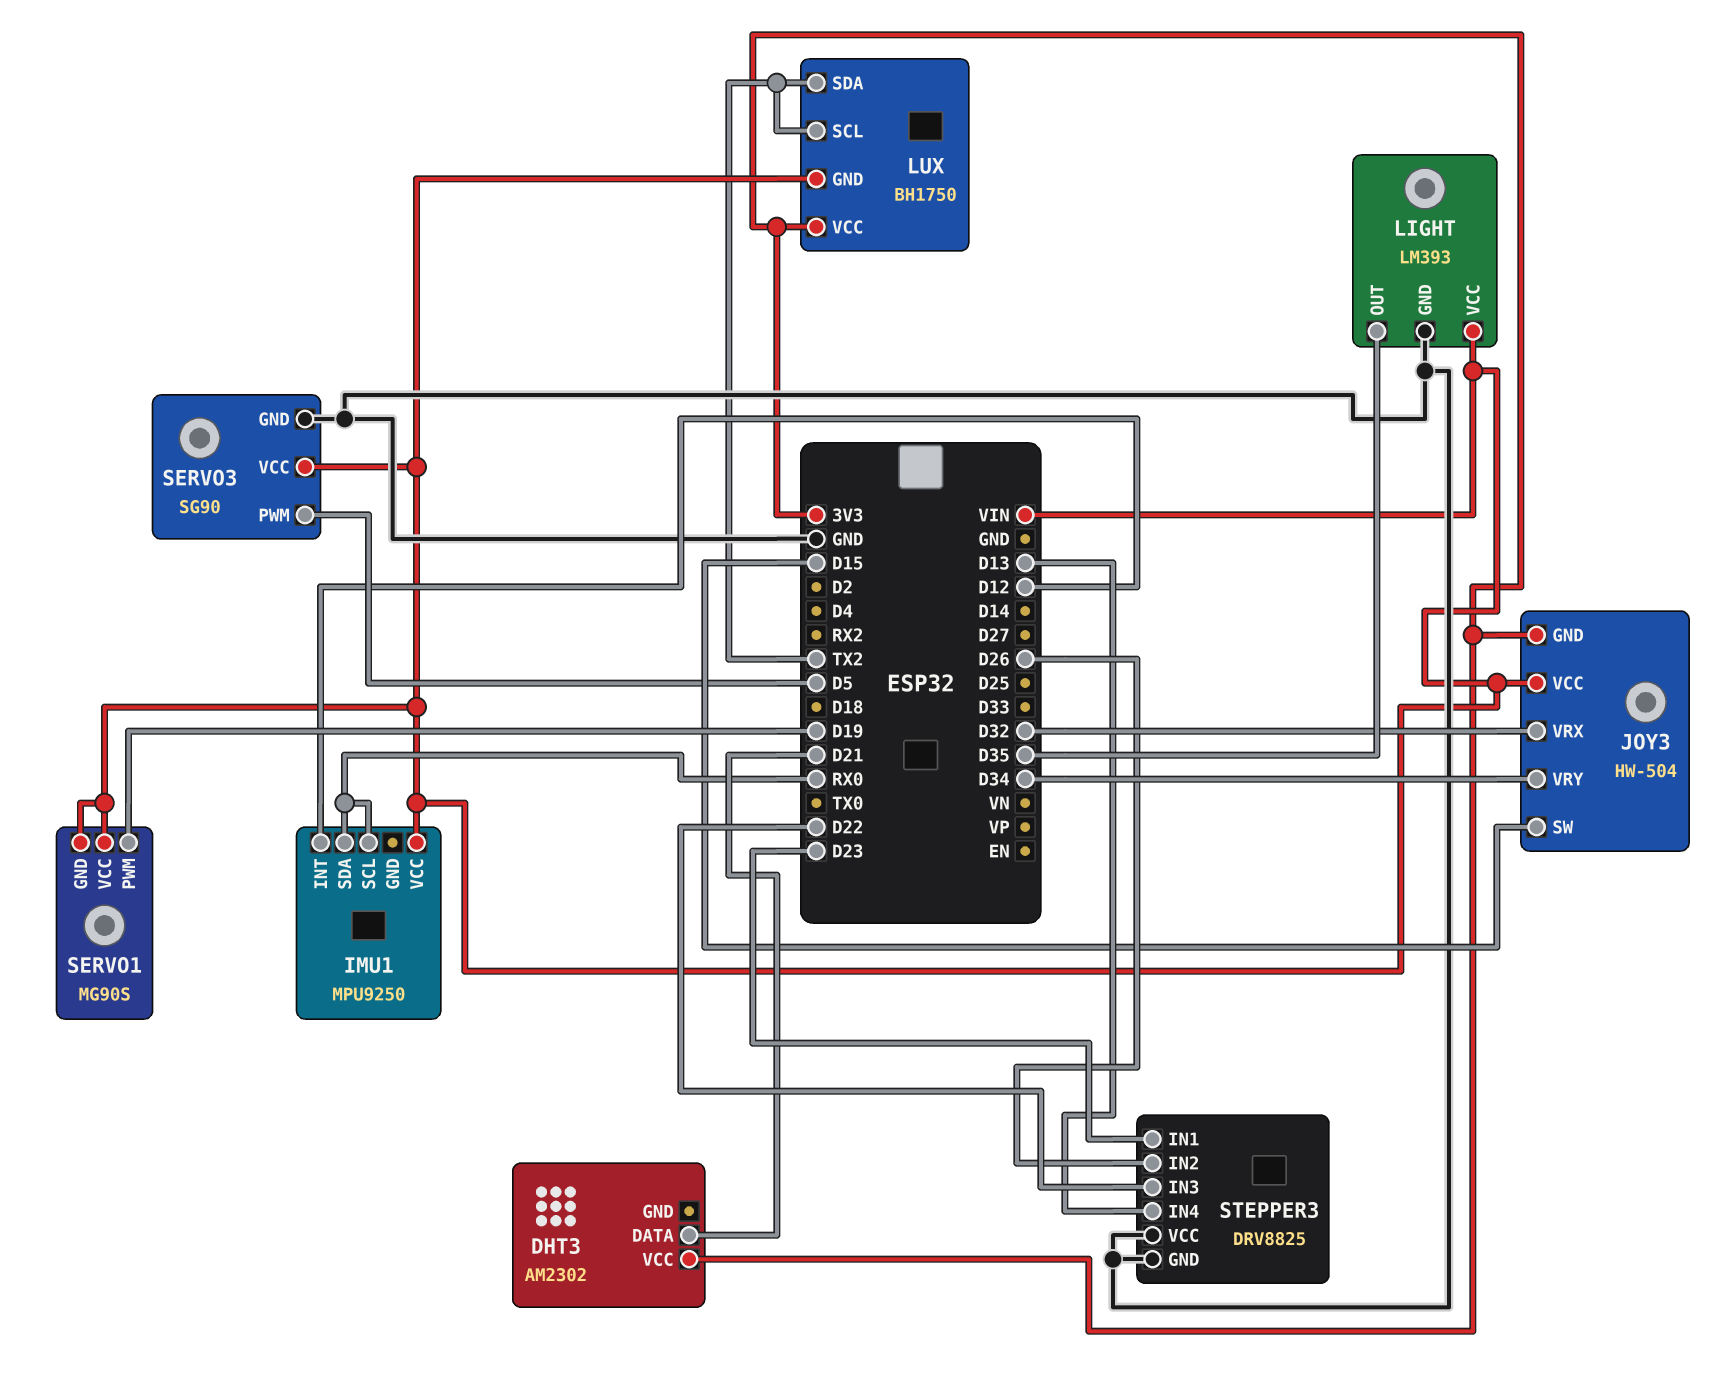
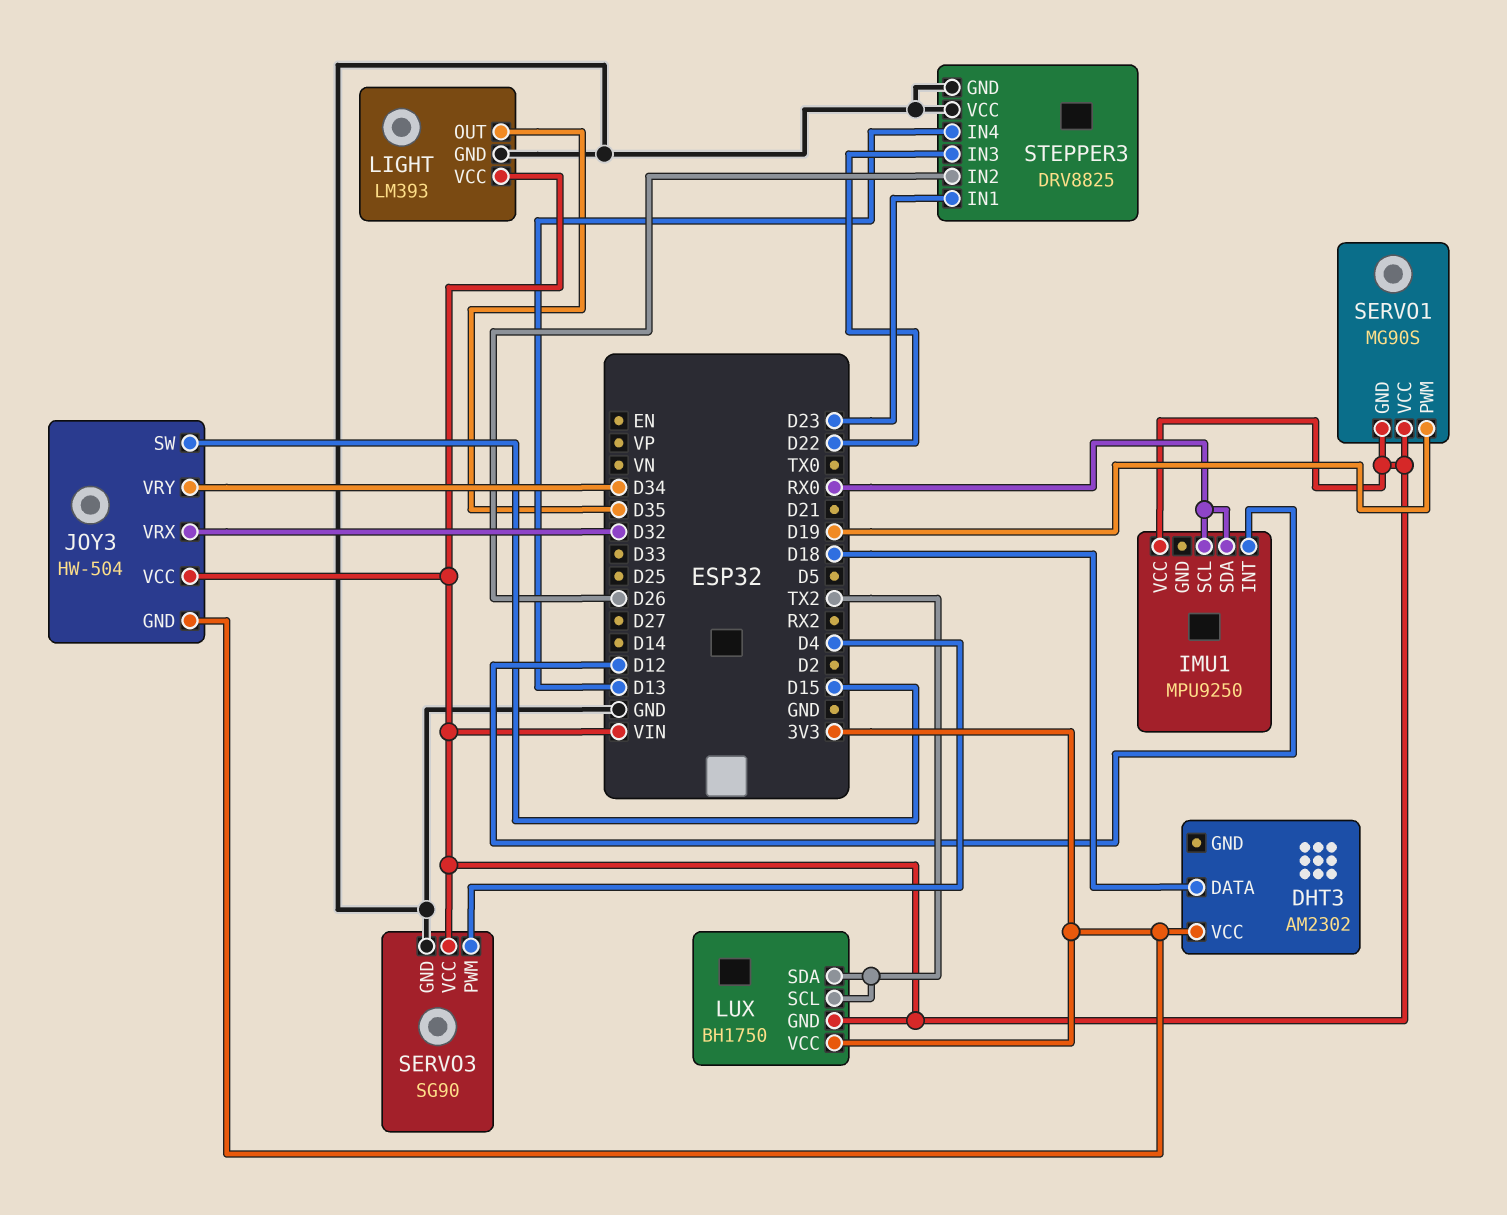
DHT3 pin DATA: D21 -> D18
SERVO3 pin PWM: D5 -> D4

